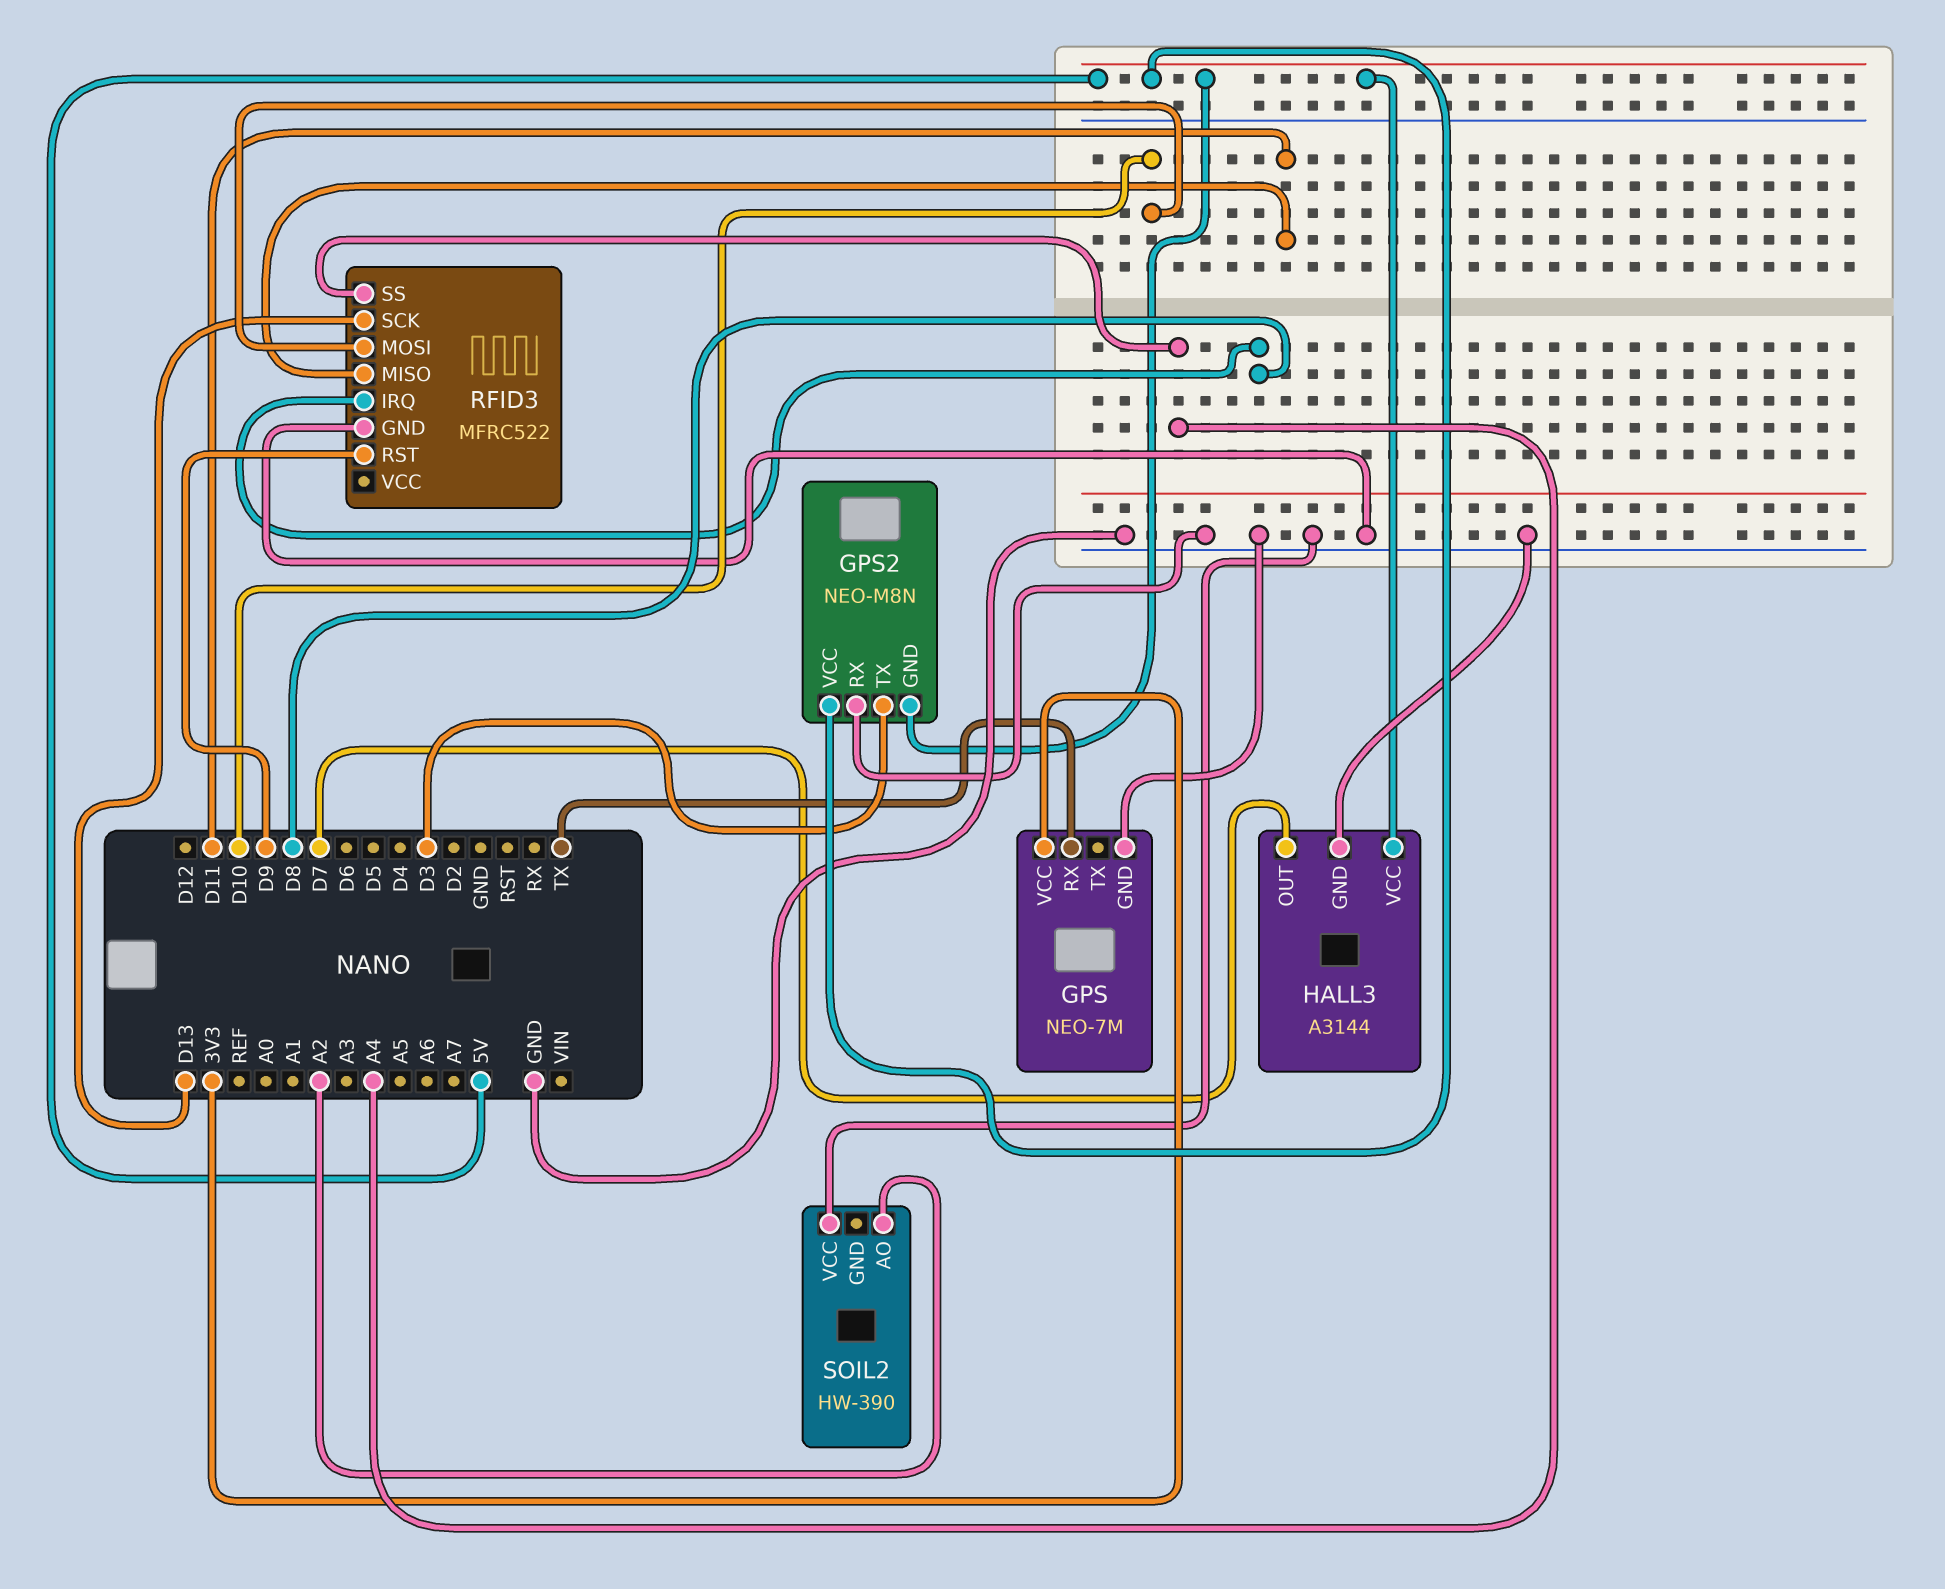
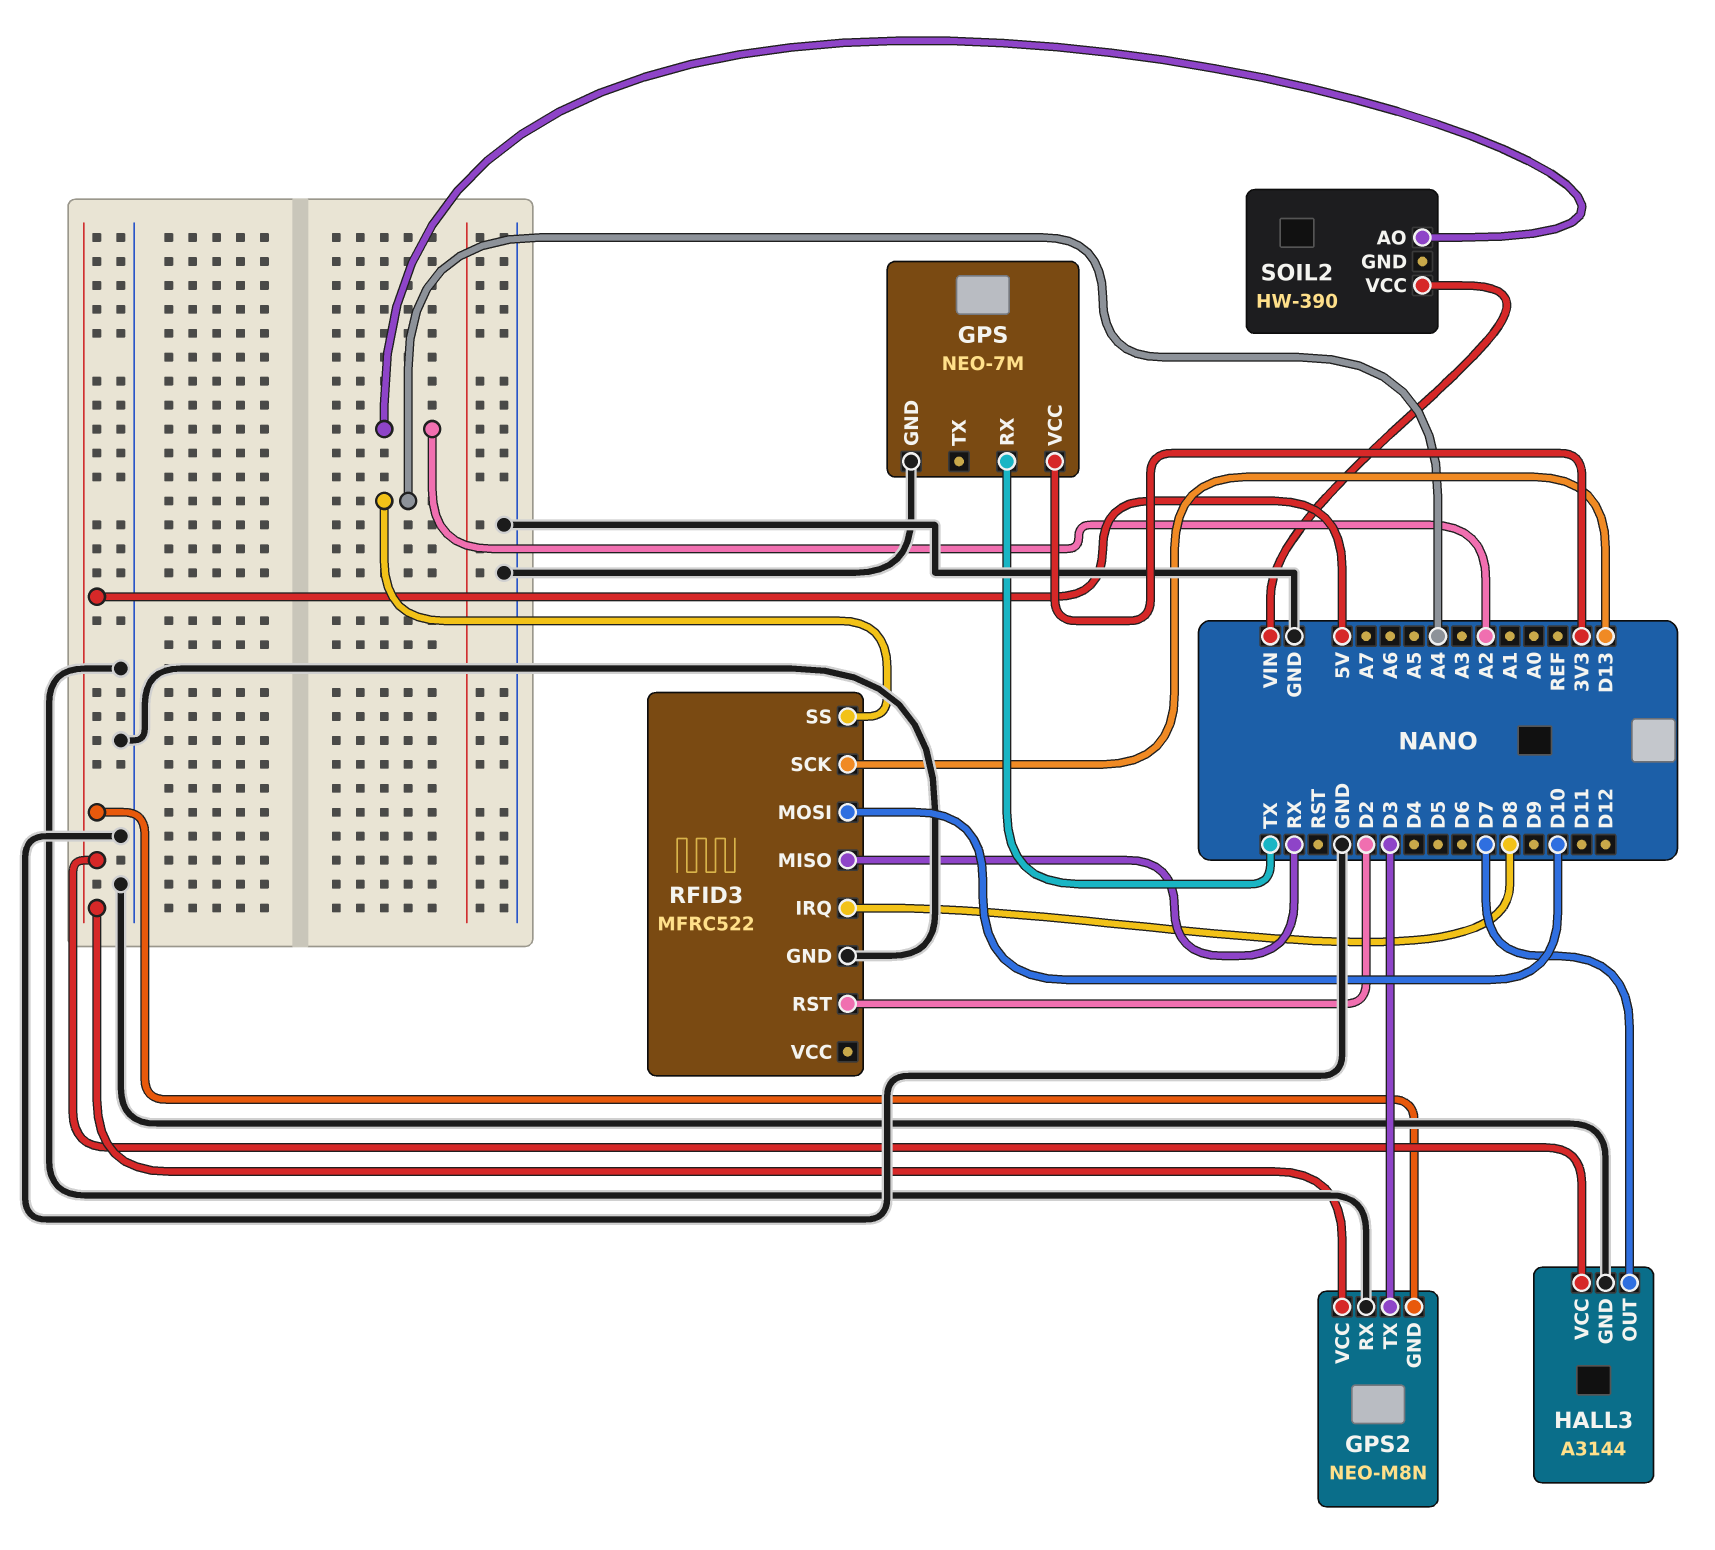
RFID3 pin MISO: D11 -> RX
RFID3 pin RST: D9 -> D2
SOIL2 pin VCC: GND -> VIN

